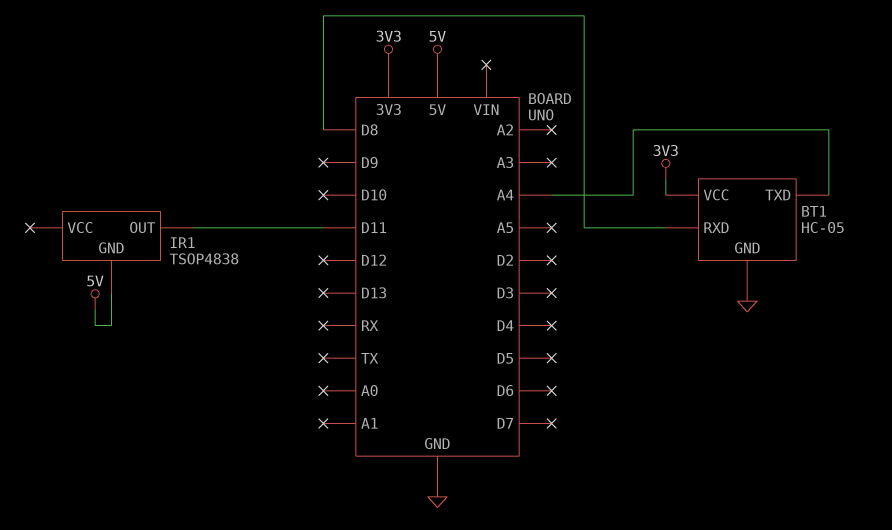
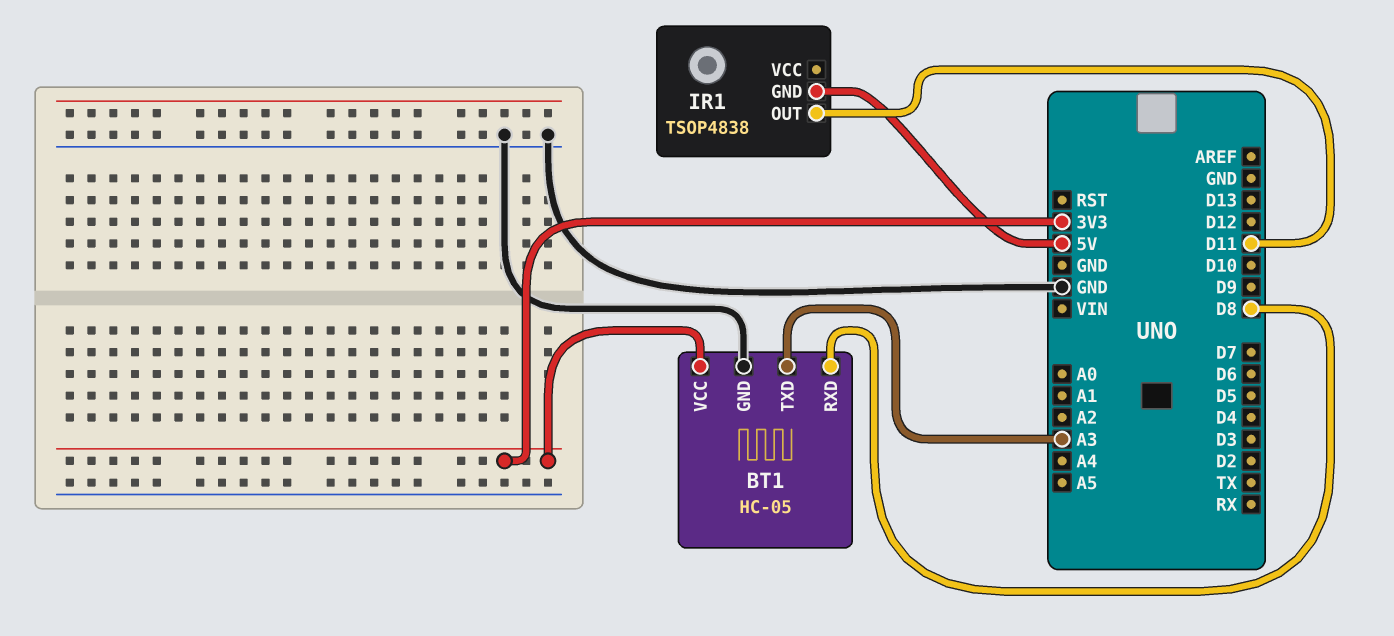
BT1 pin TXD: A4 -> A3

